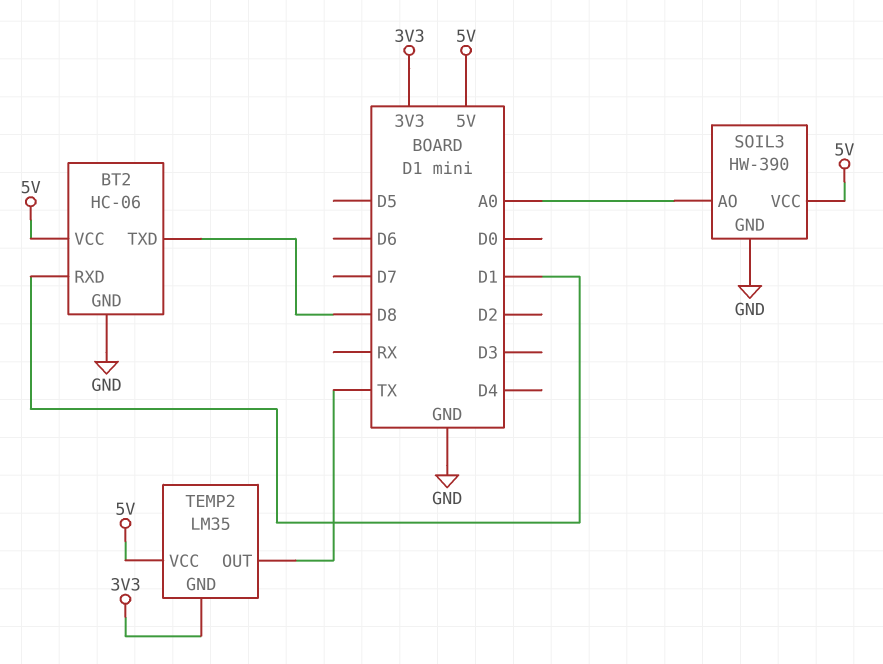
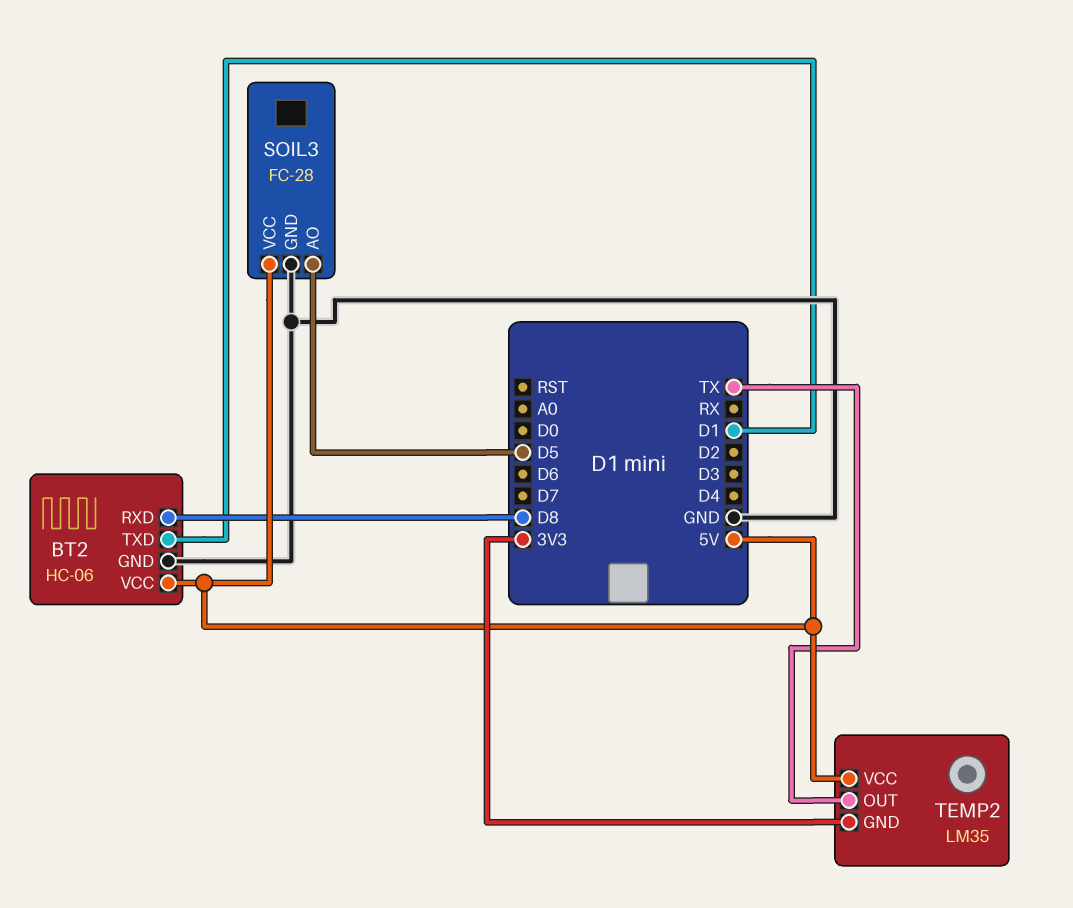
BT2 pin RXD: D1 -> D8
BT2 pin TXD: D8 -> D1
SOIL3: HW-390 -> FC-28
SOIL3 pin AO: A0 -> D5

